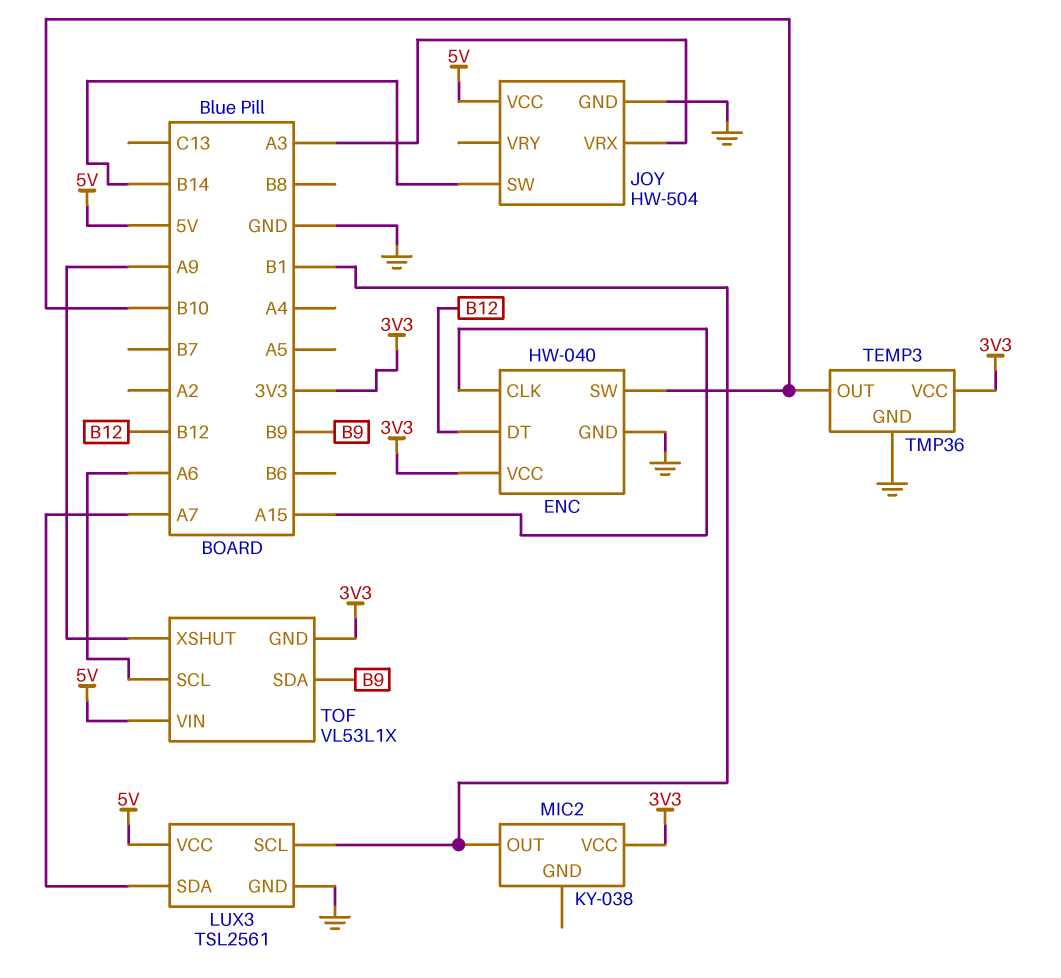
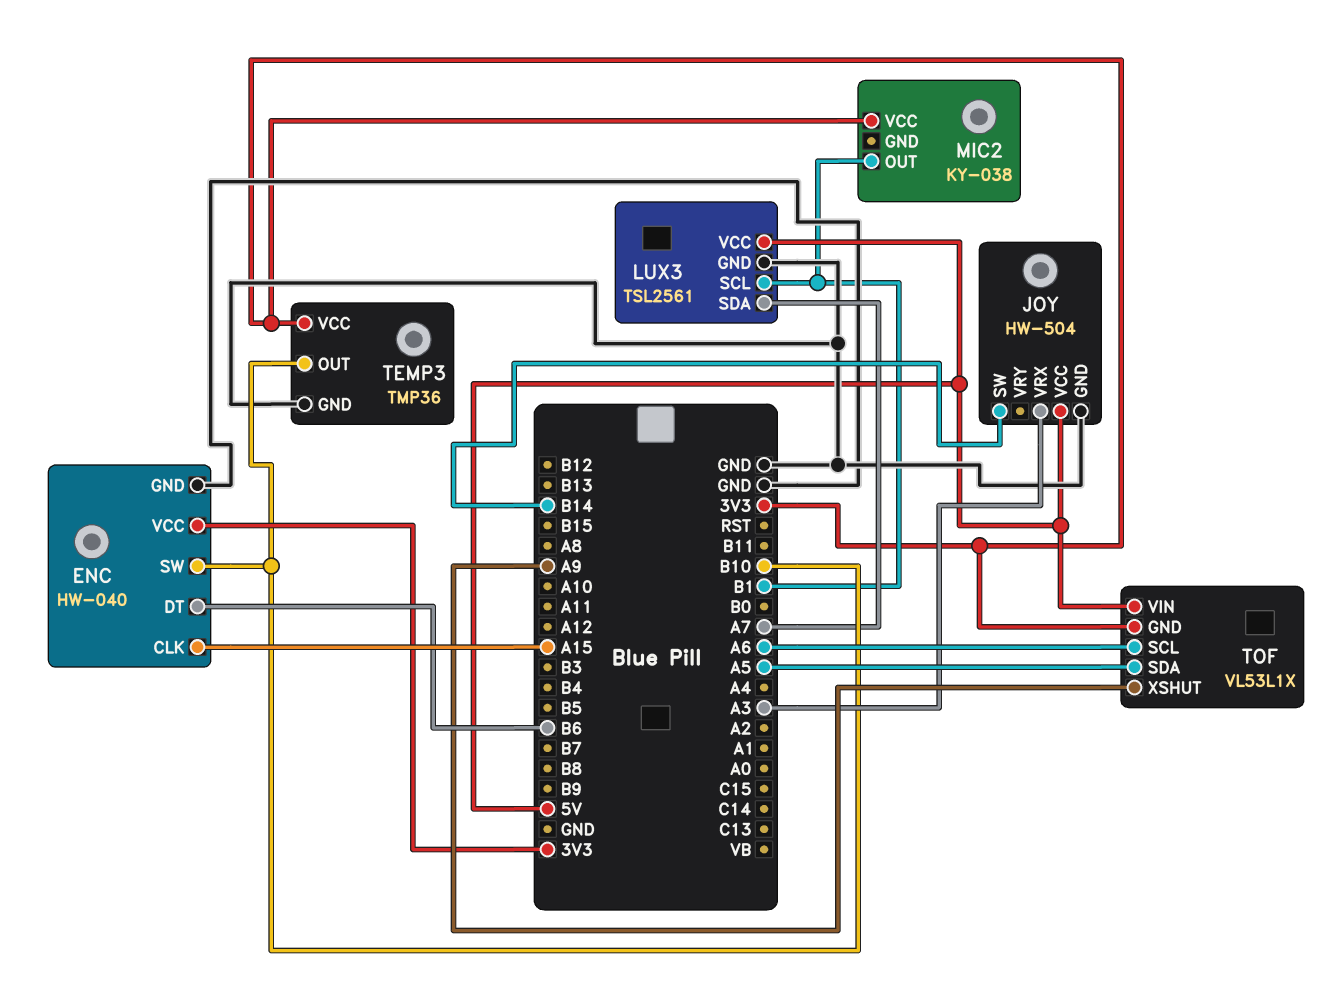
ENC pin DT: B12 -> B6
TOF pin SDA: B9 -> A5

